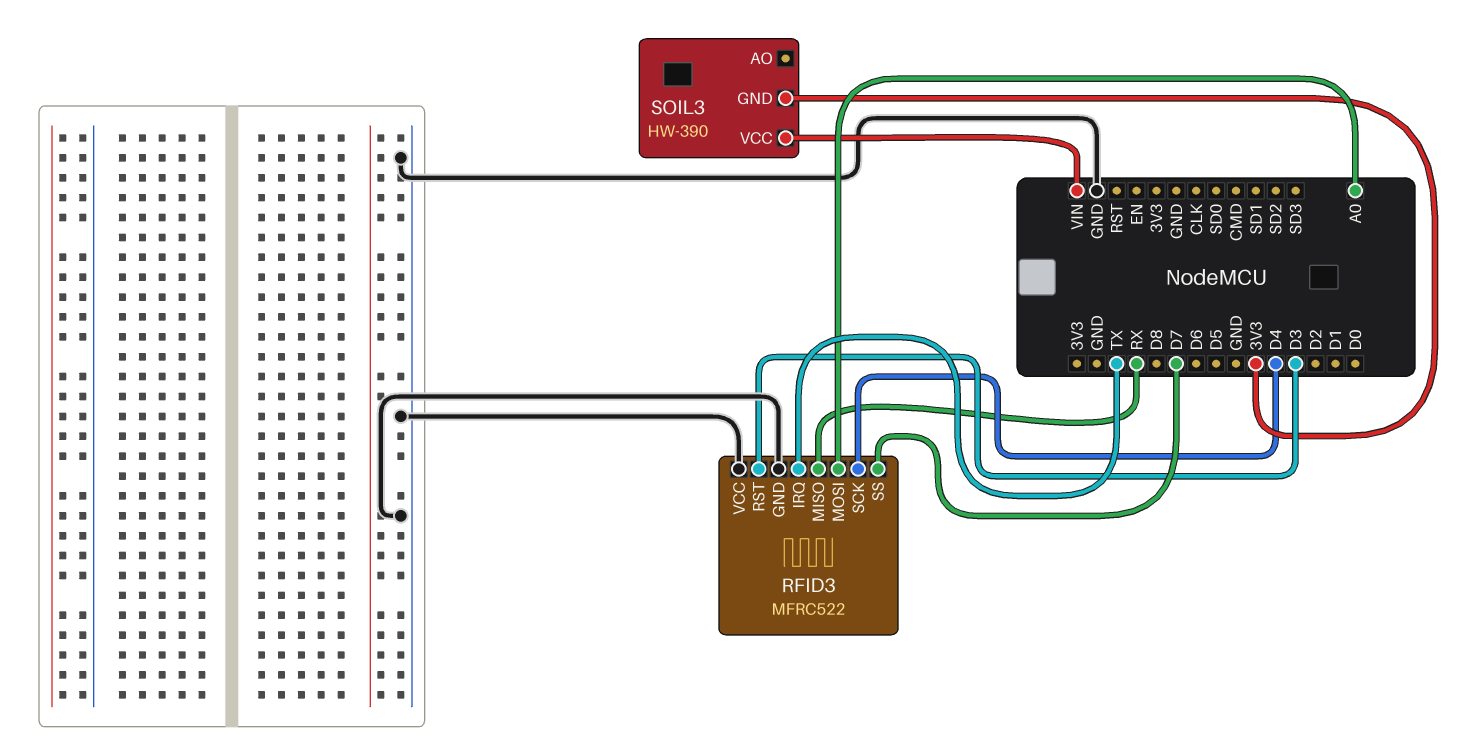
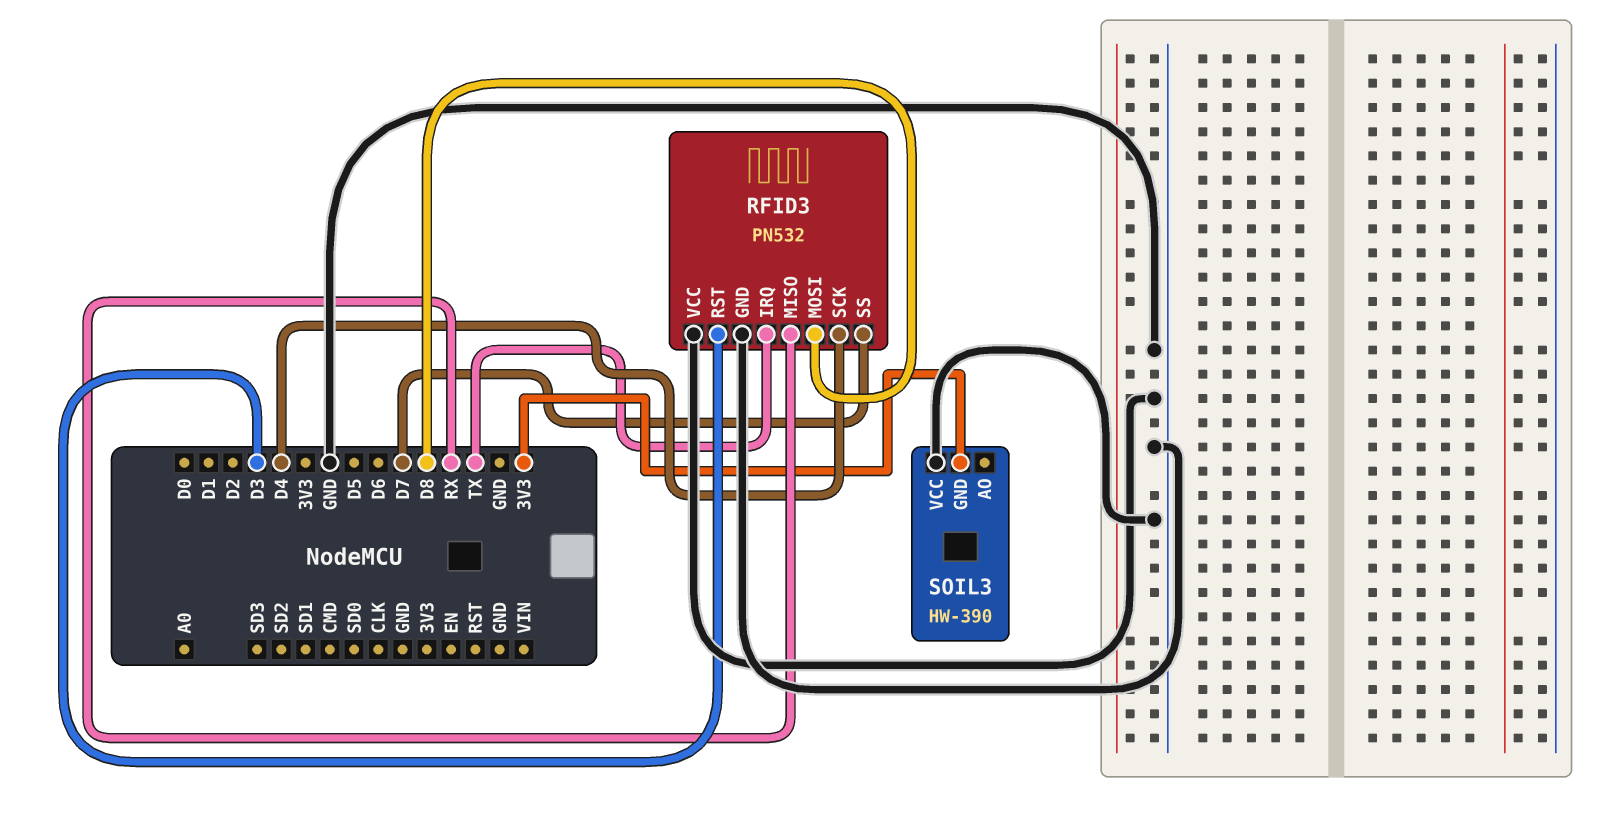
RFID3: MFRC522 -> PN532
RFID3 pin MOSI: A0 -> D8
SOIL3 pin VCC: VIN -> GND

